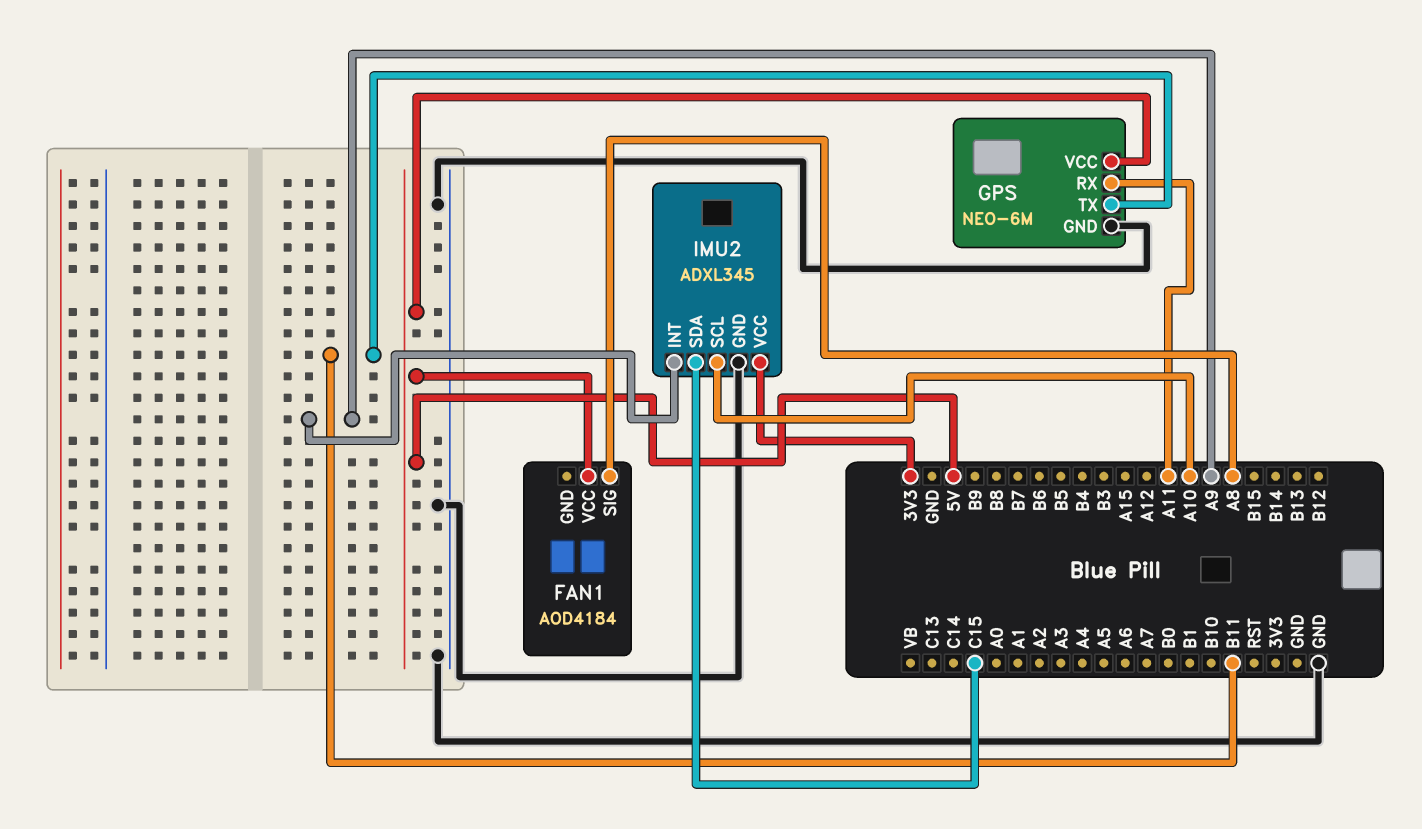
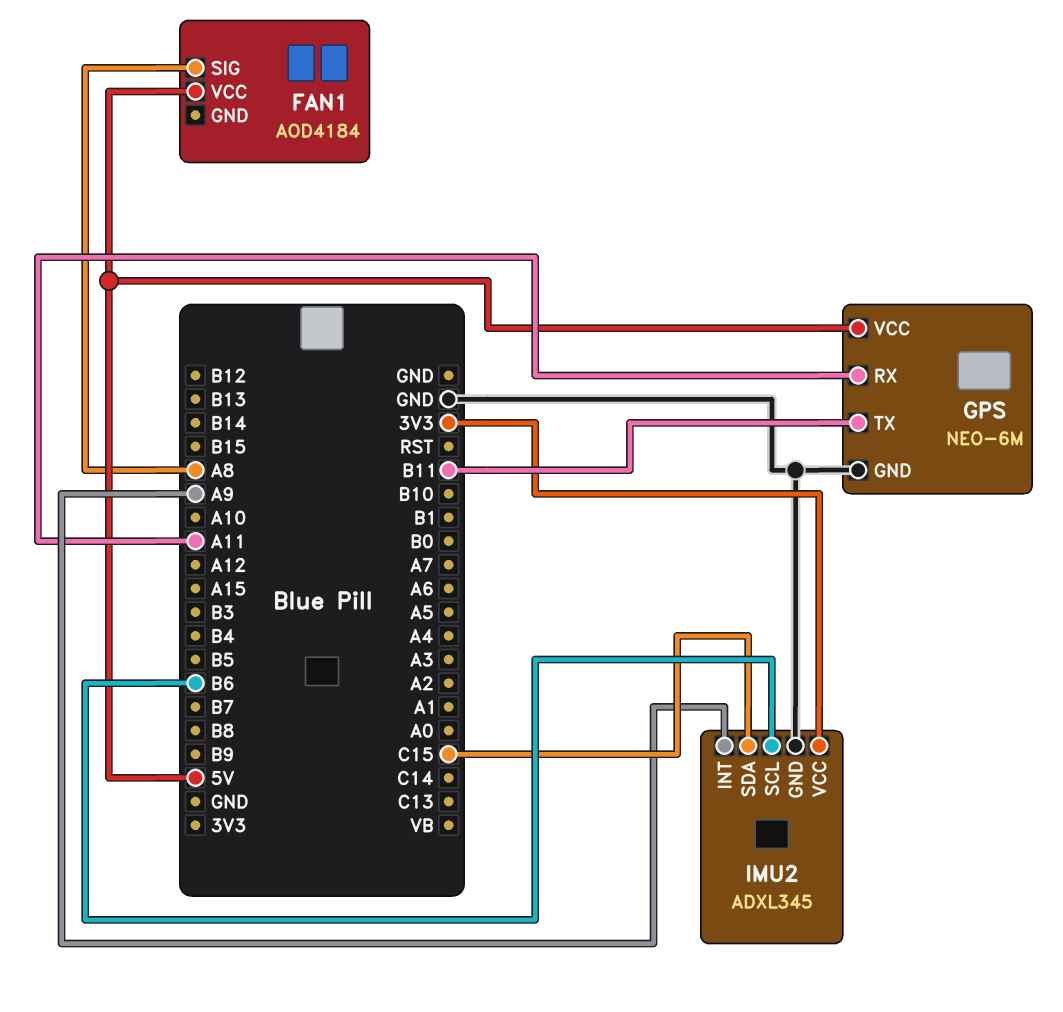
IMU2 pin SCL: A10 -> B6

